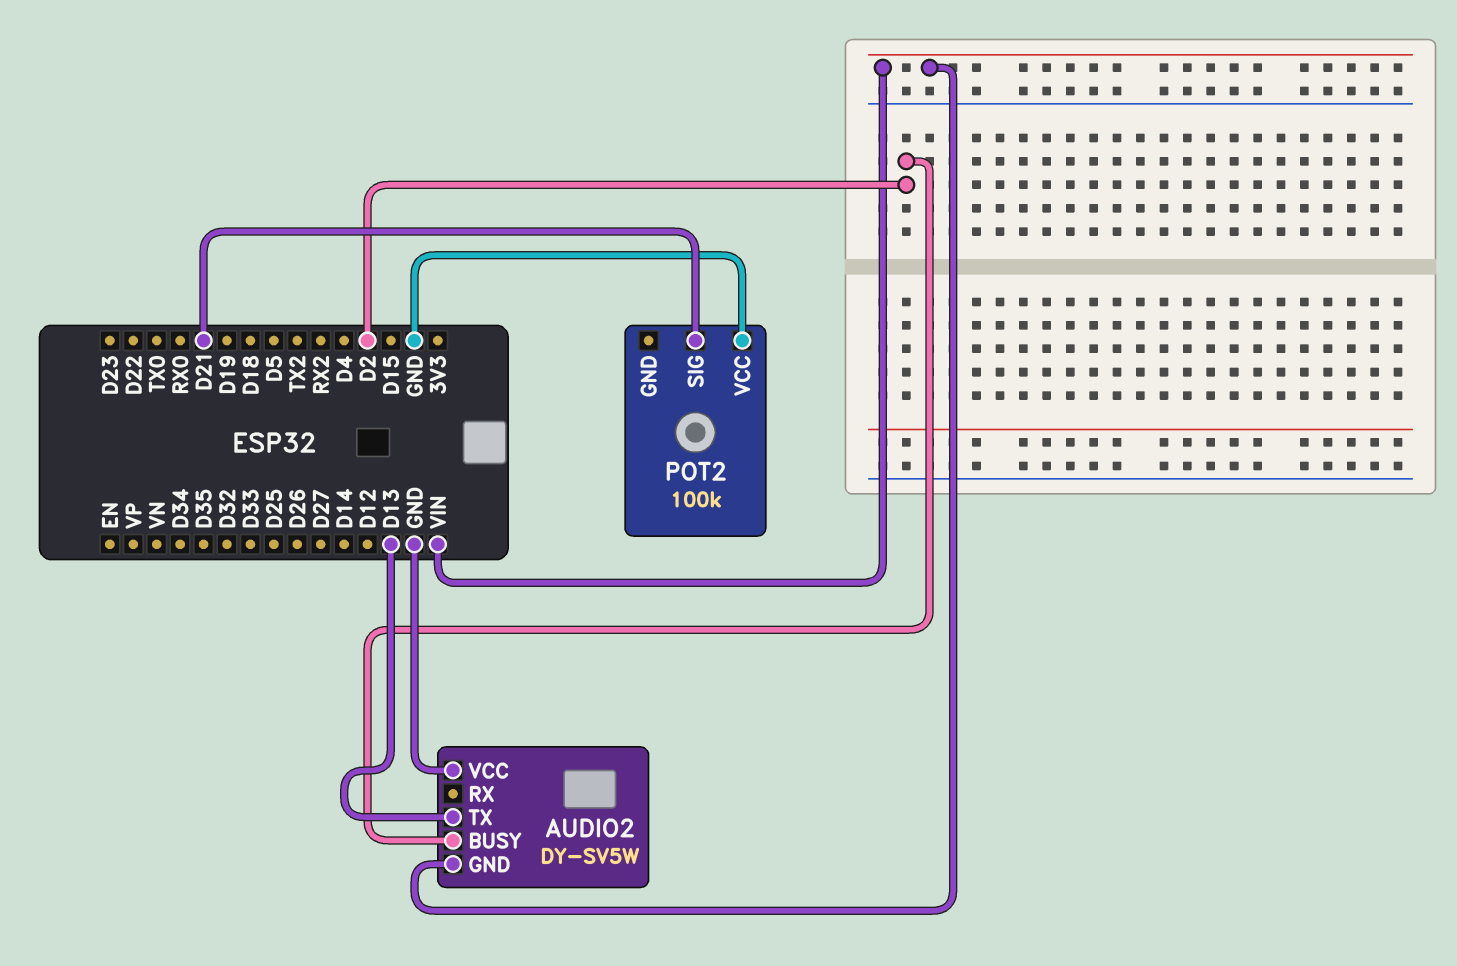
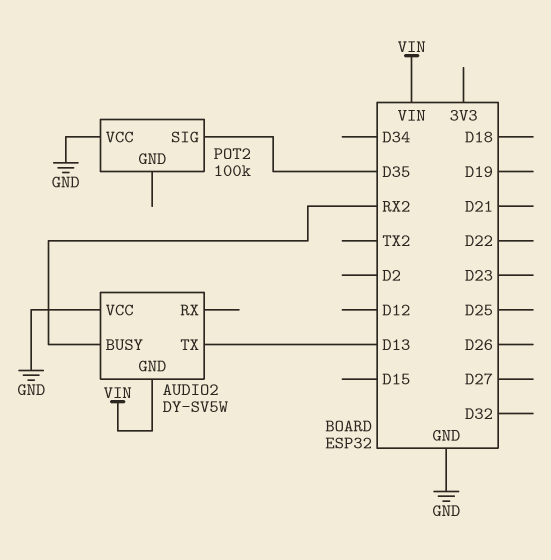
AUDIO2 pin BUSY: D2 -> RX2
POT2 pin SIG: D21 -> D35

